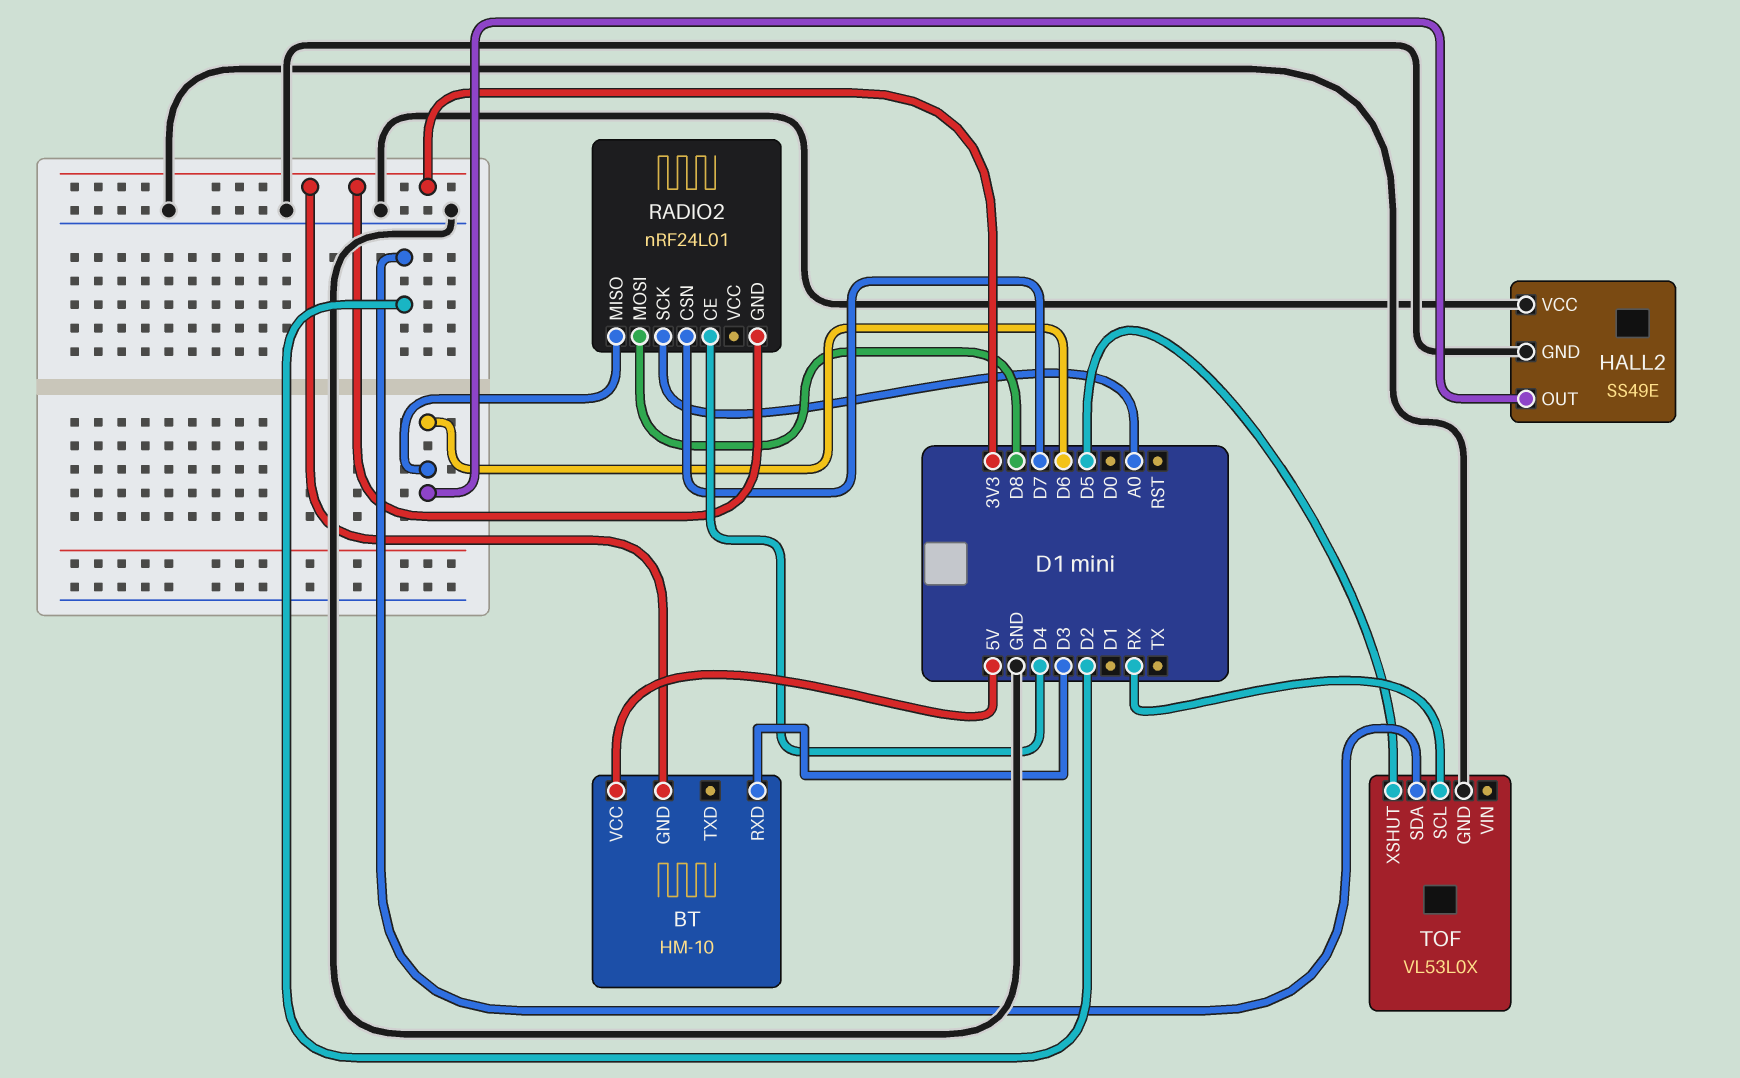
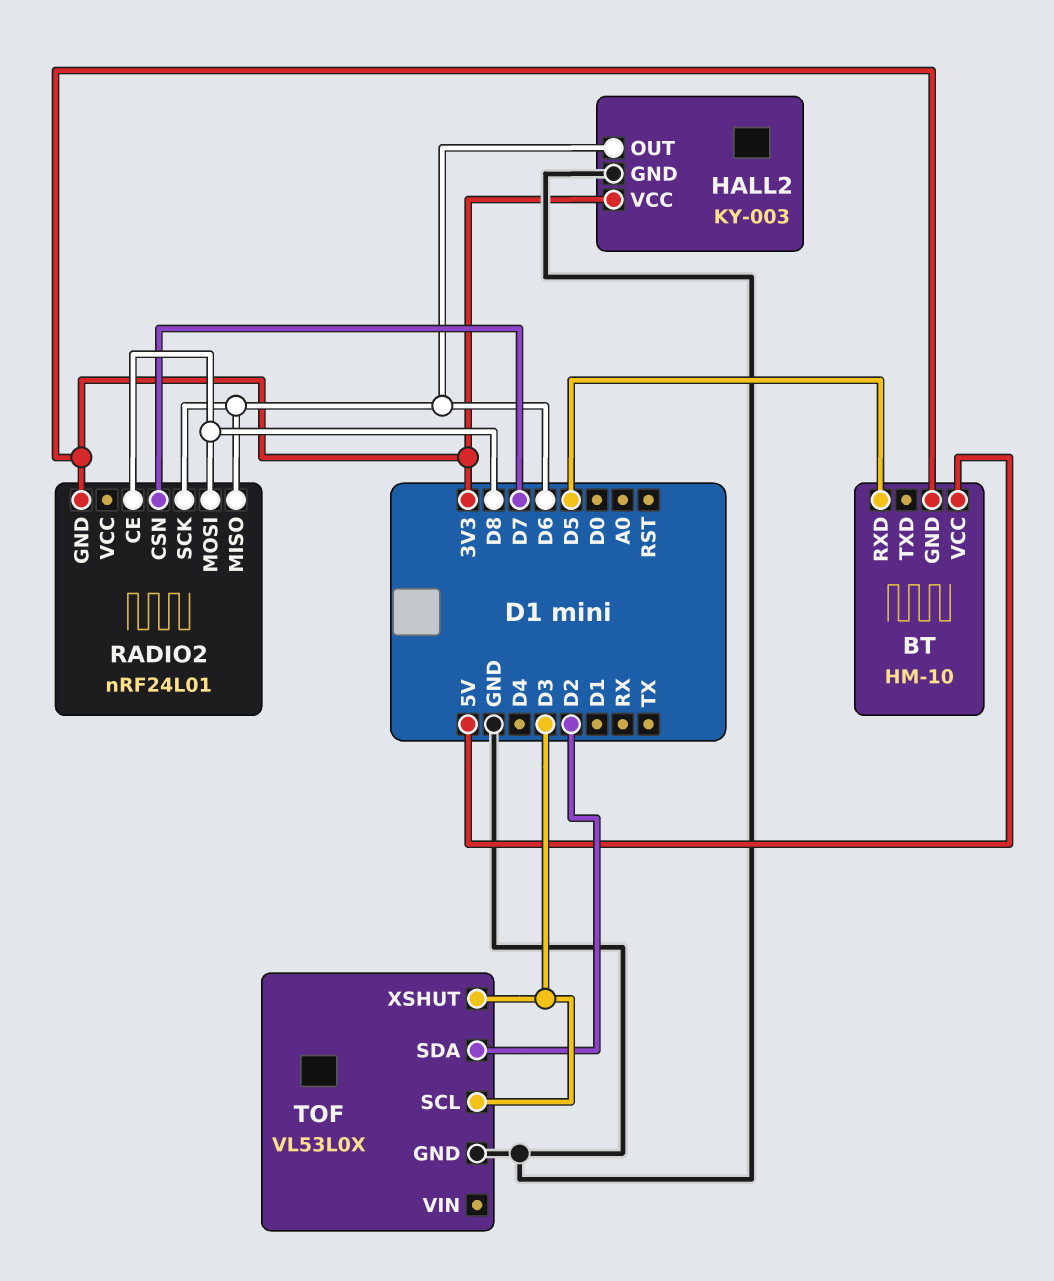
BT pin RXD: D3 -> D5
HALL2: SS49E -> KY-003
HALL2 pin VCC: GND -> 3V3
RADIO2 pin CE: D4 -> D8
RADIO2 pin SCK: A0 -> D6
TOF pin SCL: RX -> D3
TOF pin XSHUT: D5 -> D3

